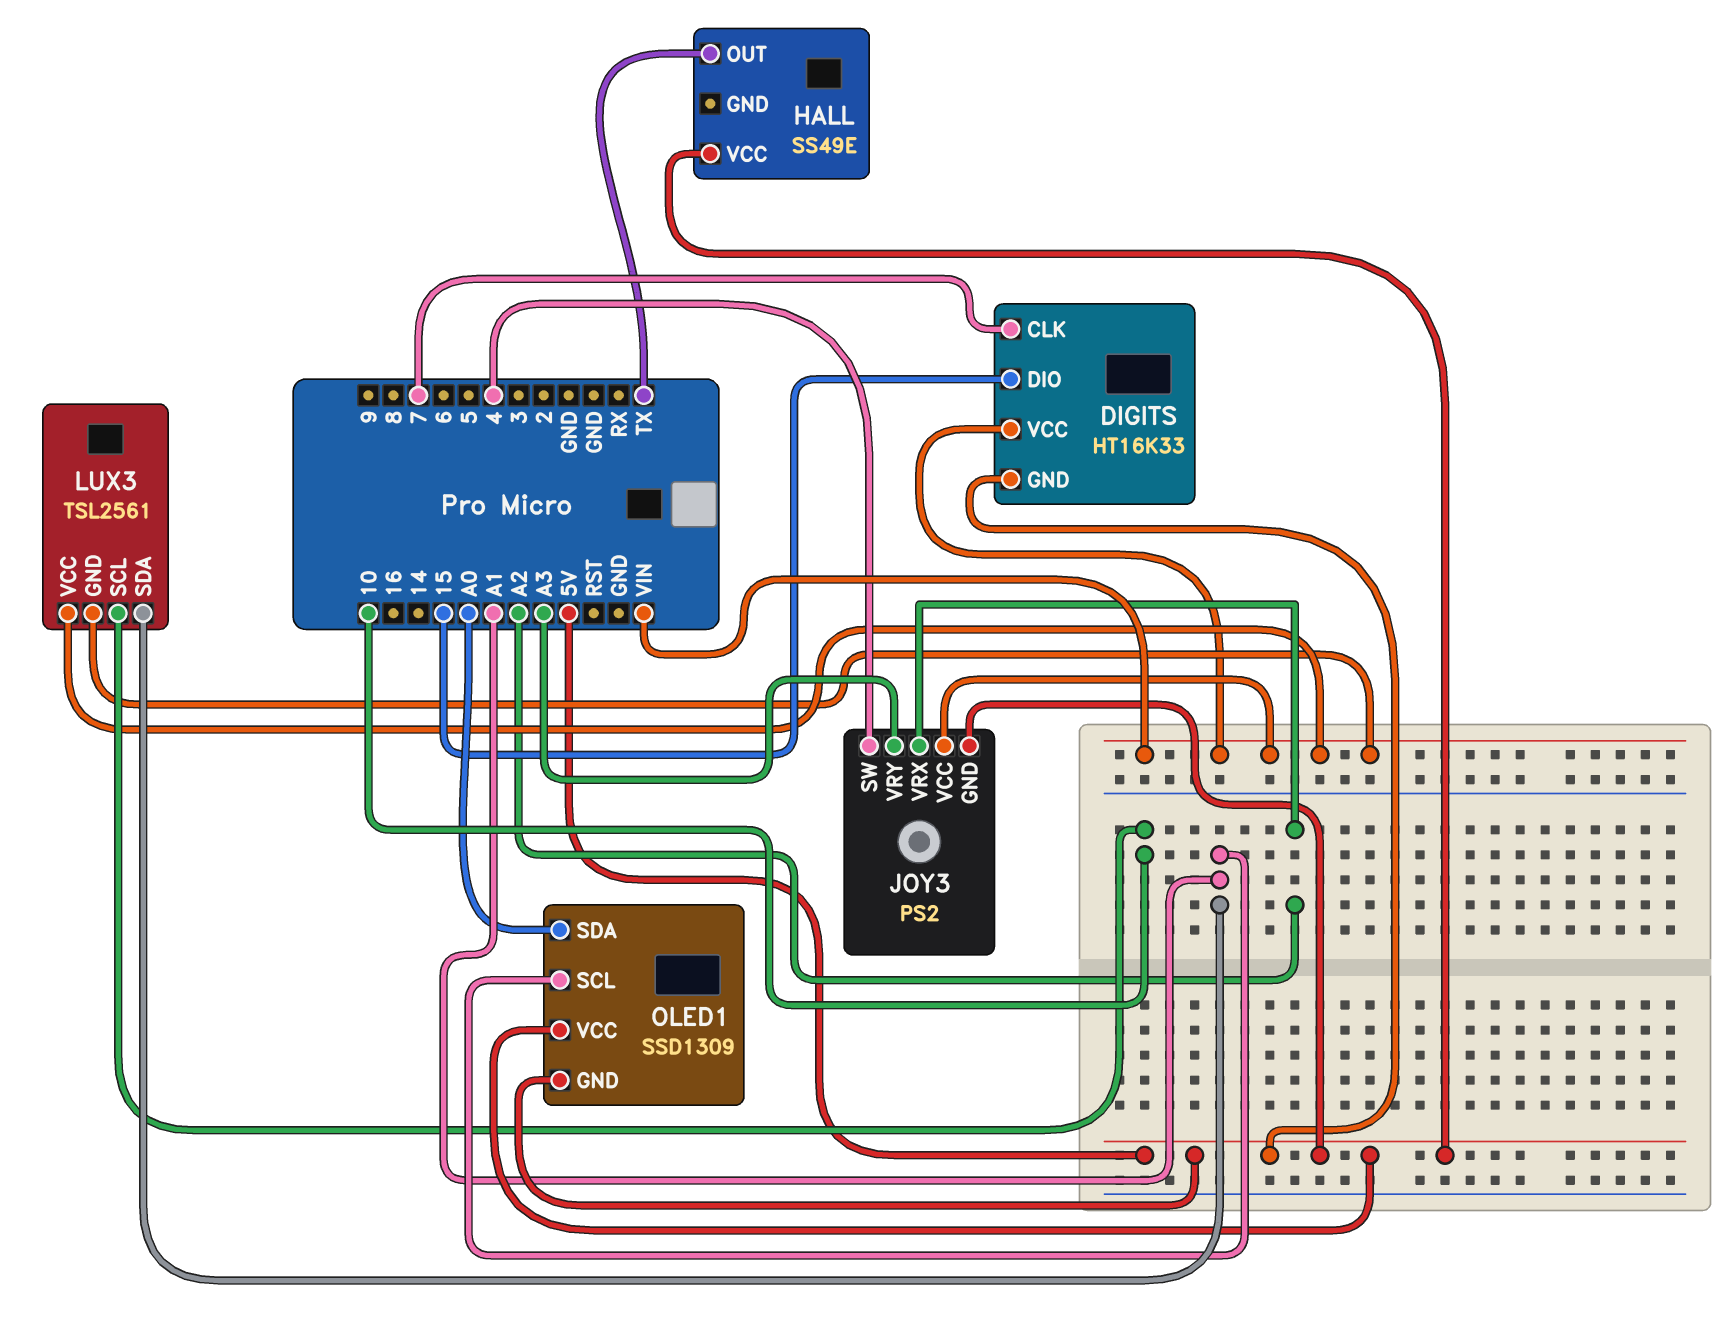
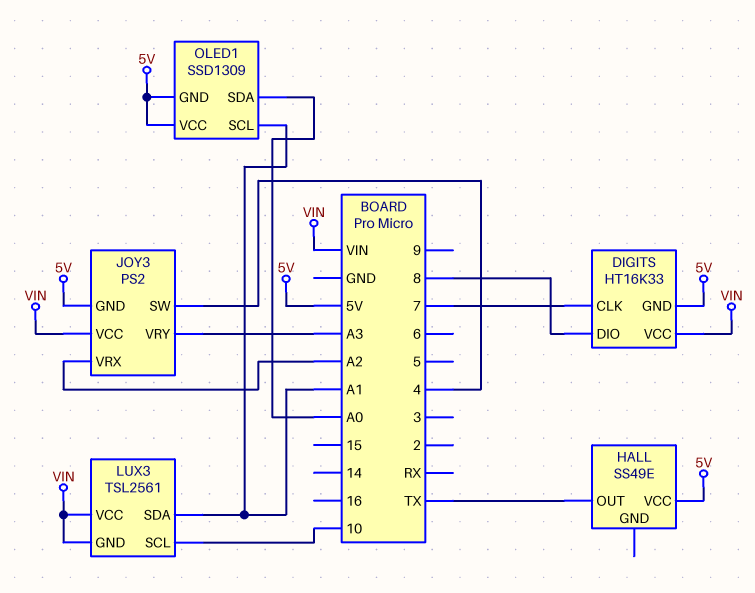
DIGITS pin DIO: 15 -> 8

